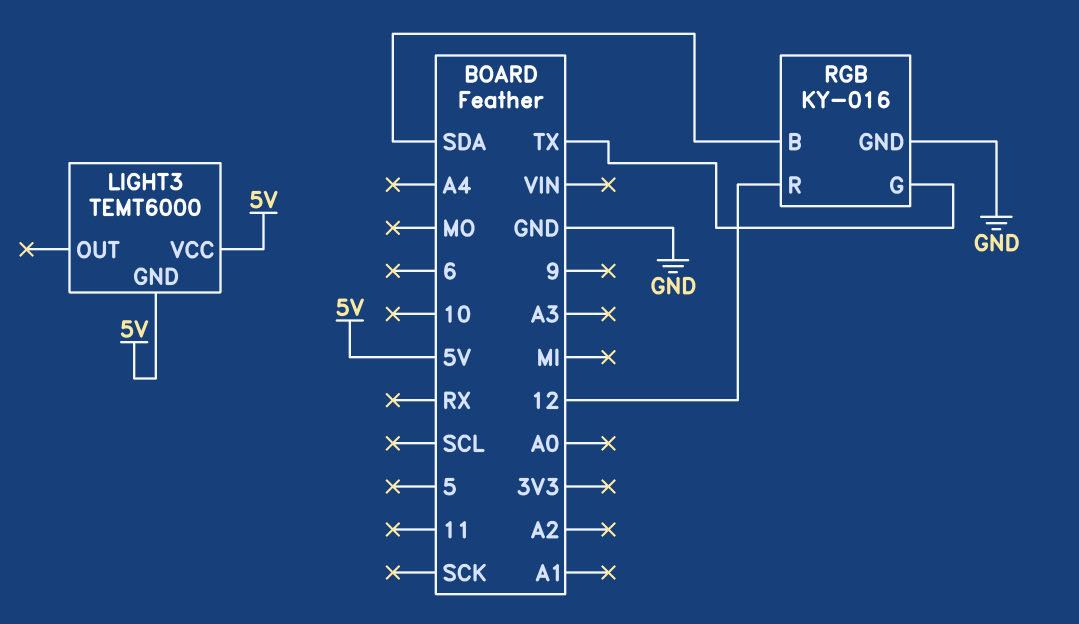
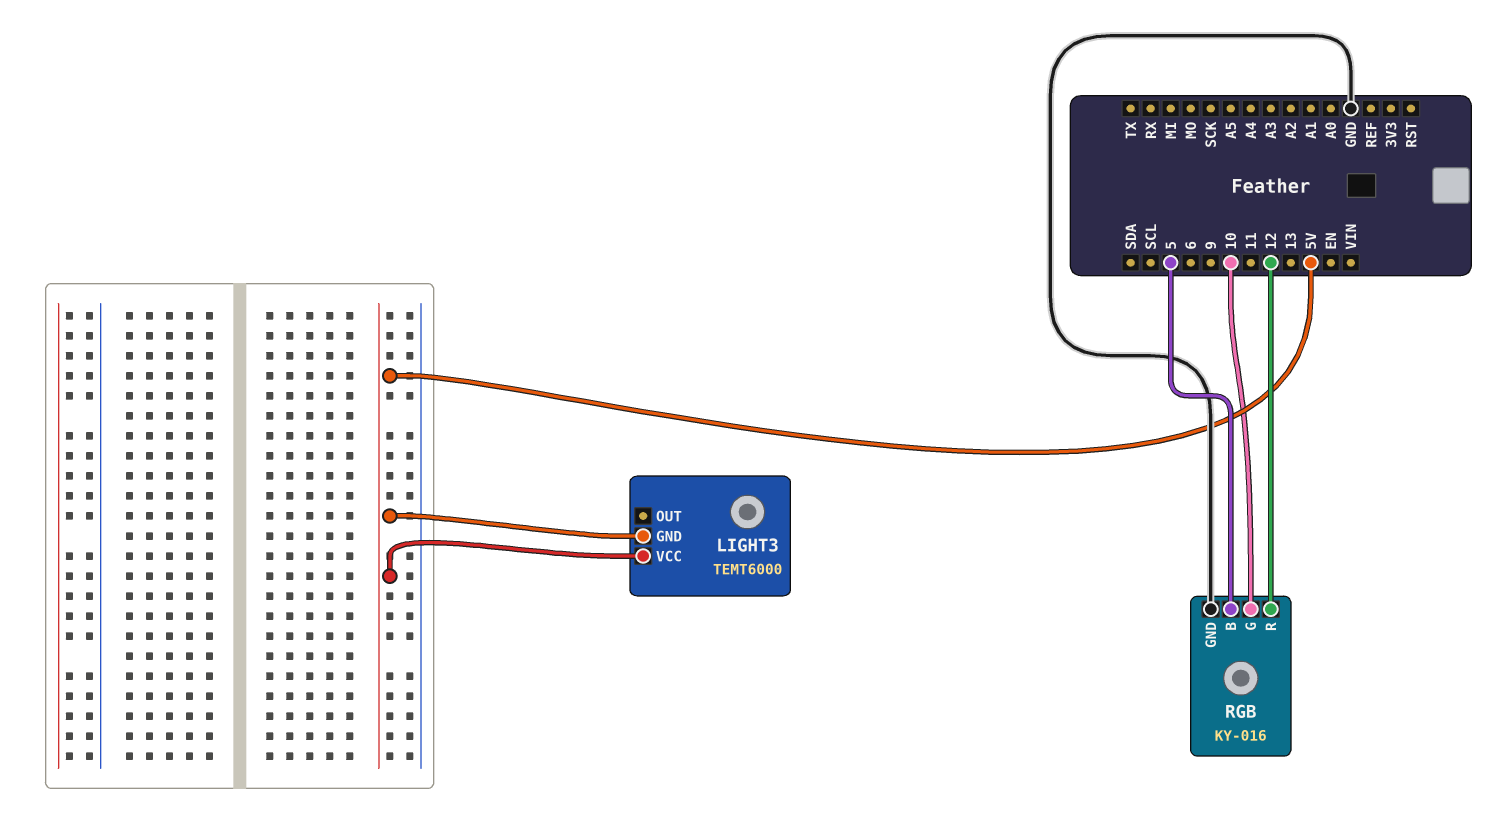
RGB pin B: SDA -> 5
RGB pin G: TX -> 10

